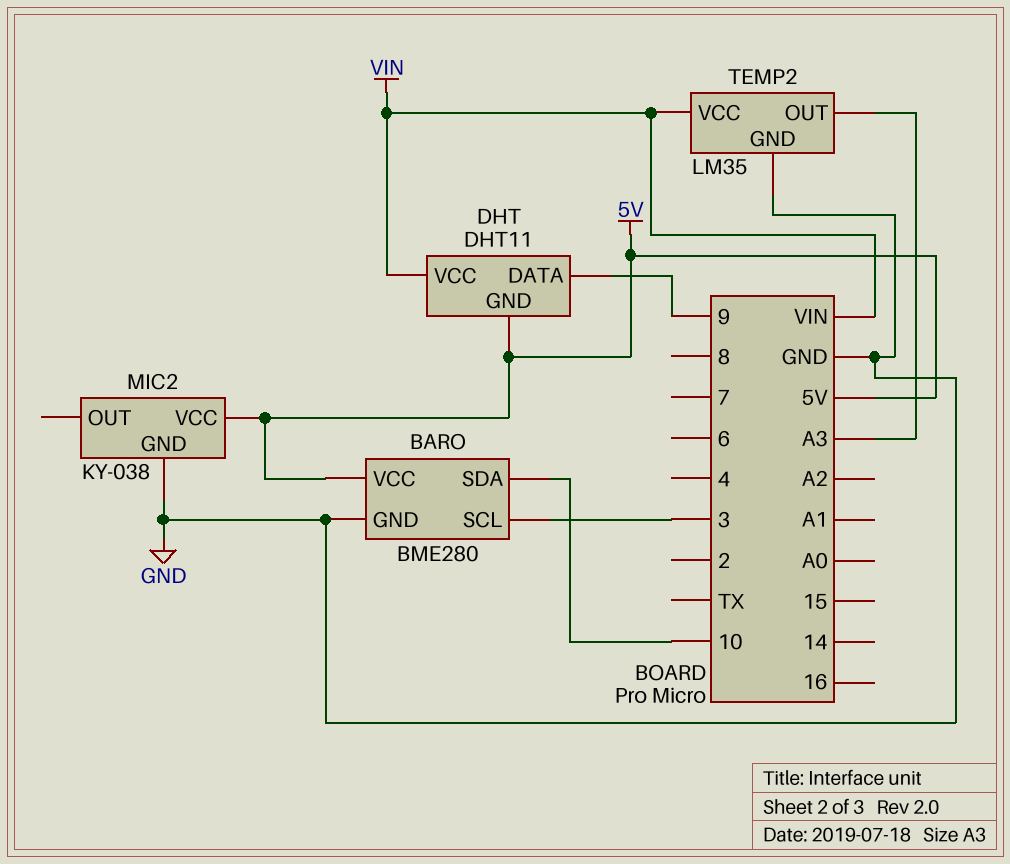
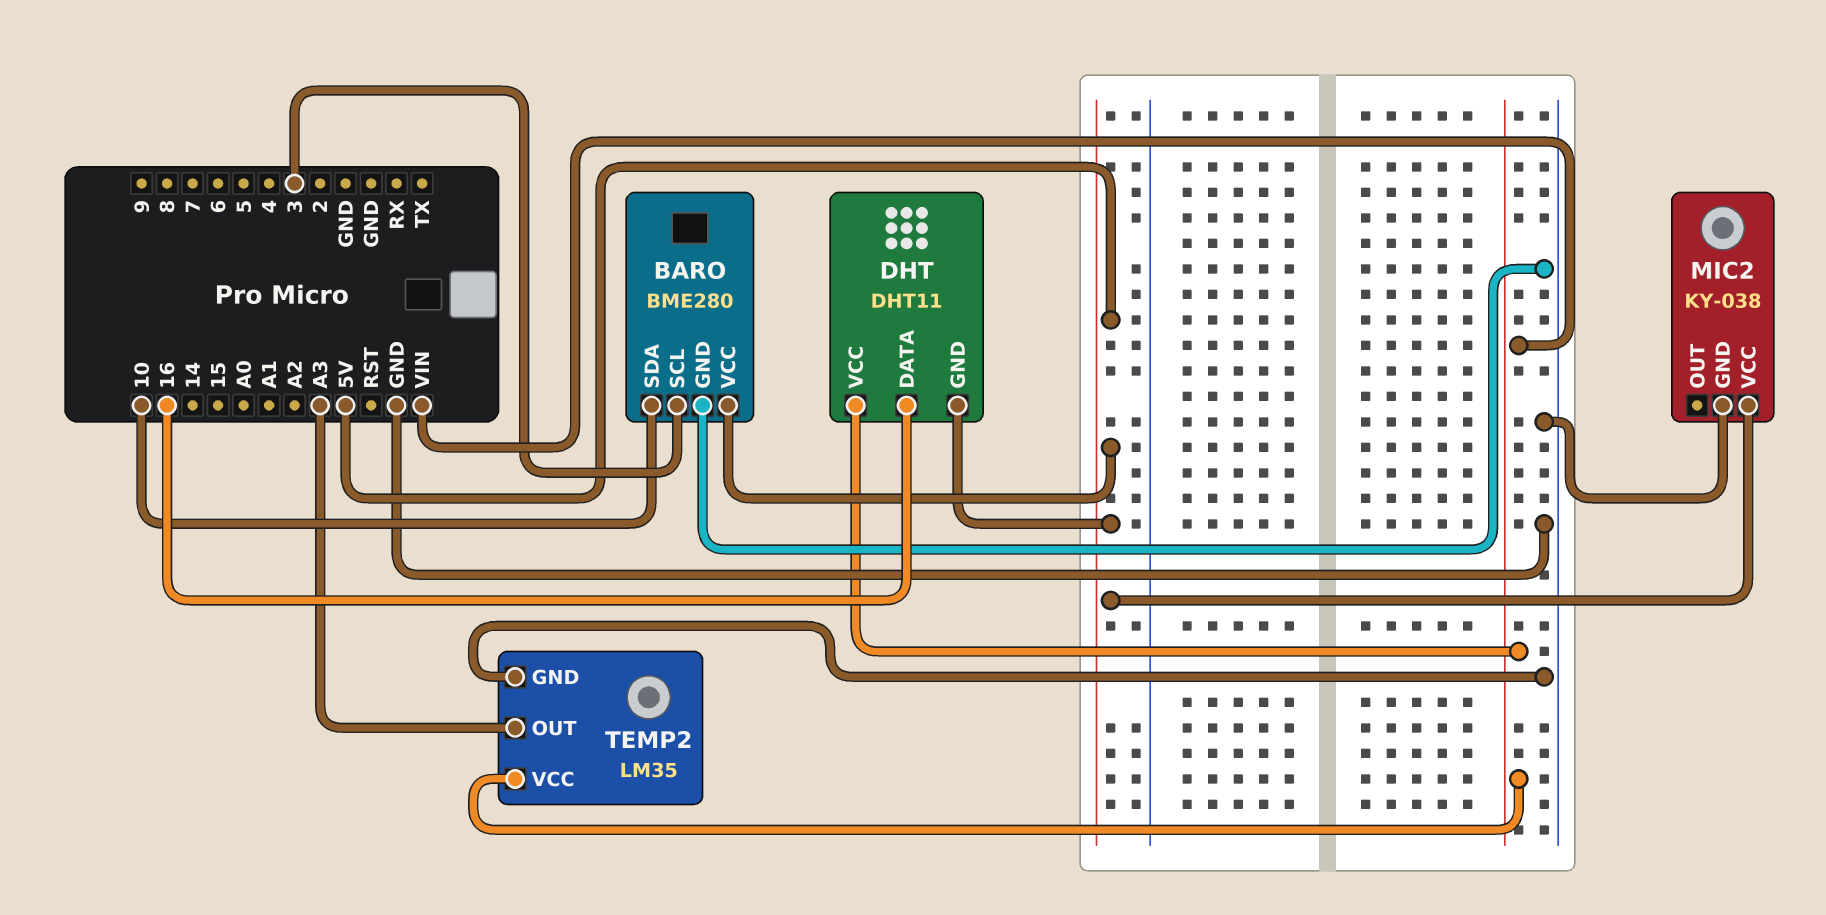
DHT pin DATA: 9 -> 16

